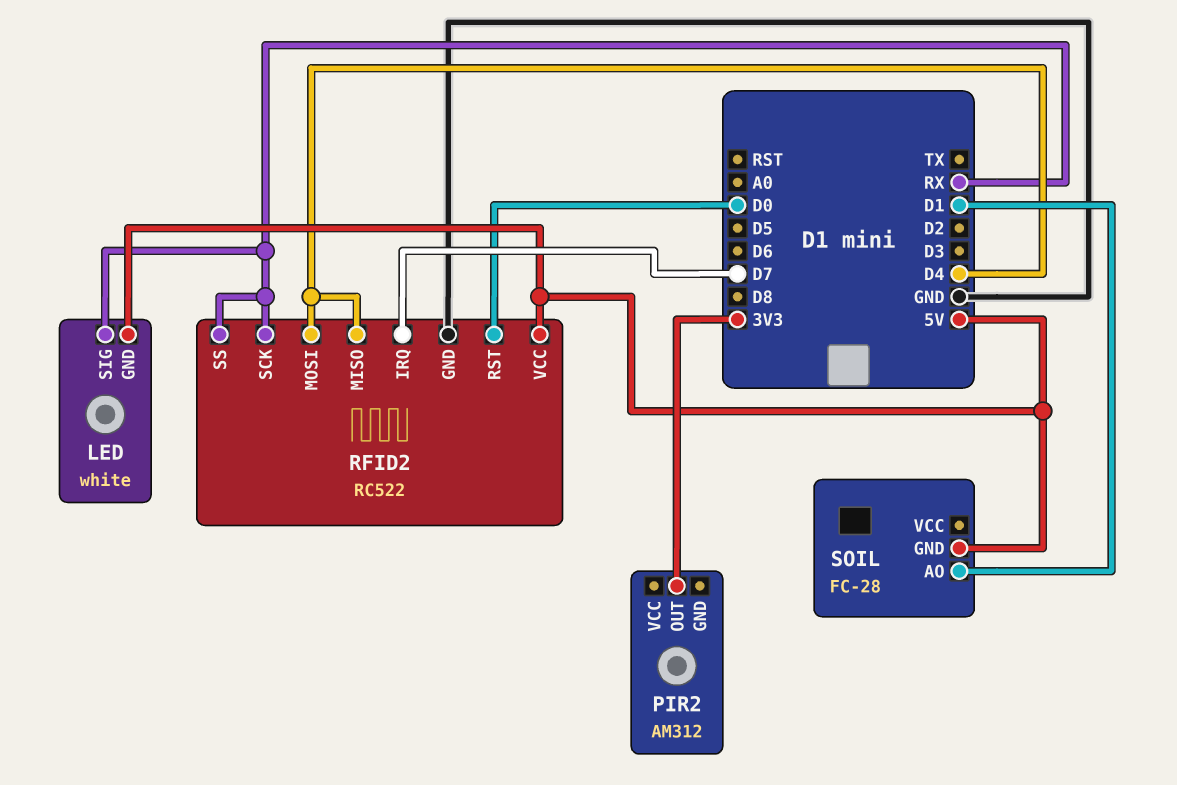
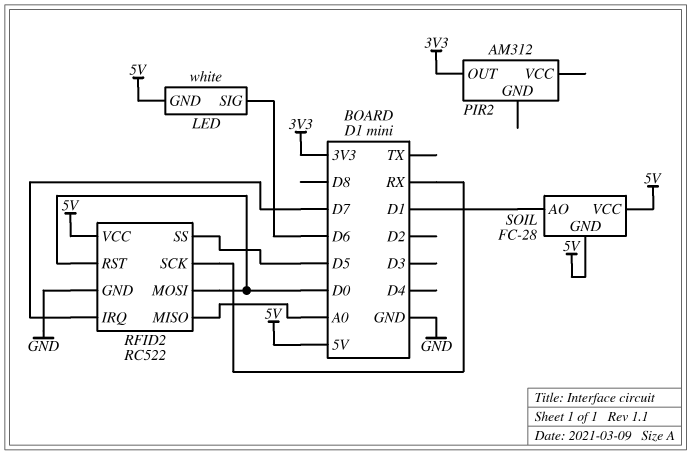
LED pin SIG: RX -> D6
RFID2 pin MISO: D4 -> A0
RFID2 pin MOSI: D4 -> D0
RFID2 pin SS: RX -> D5
SOIL pin VCC: none -> 5V

